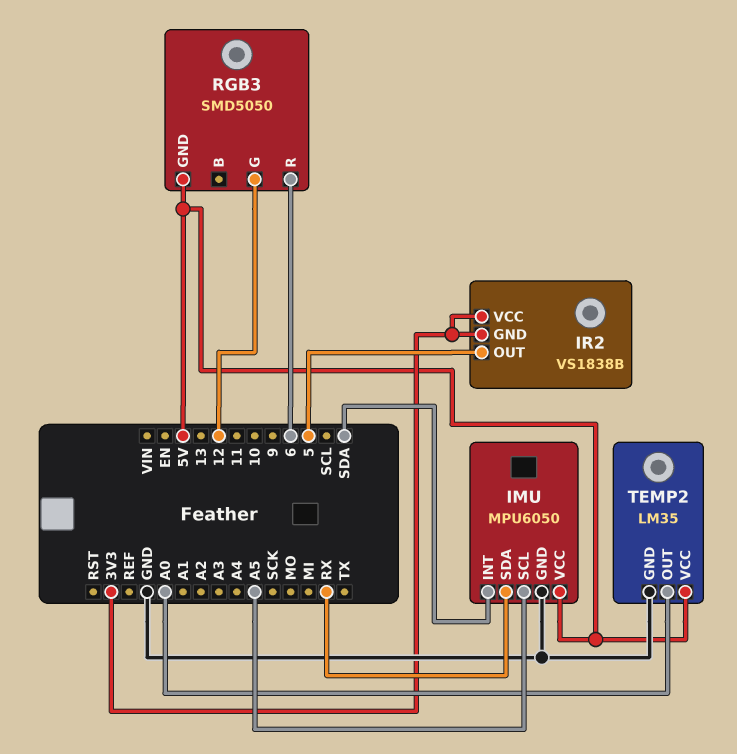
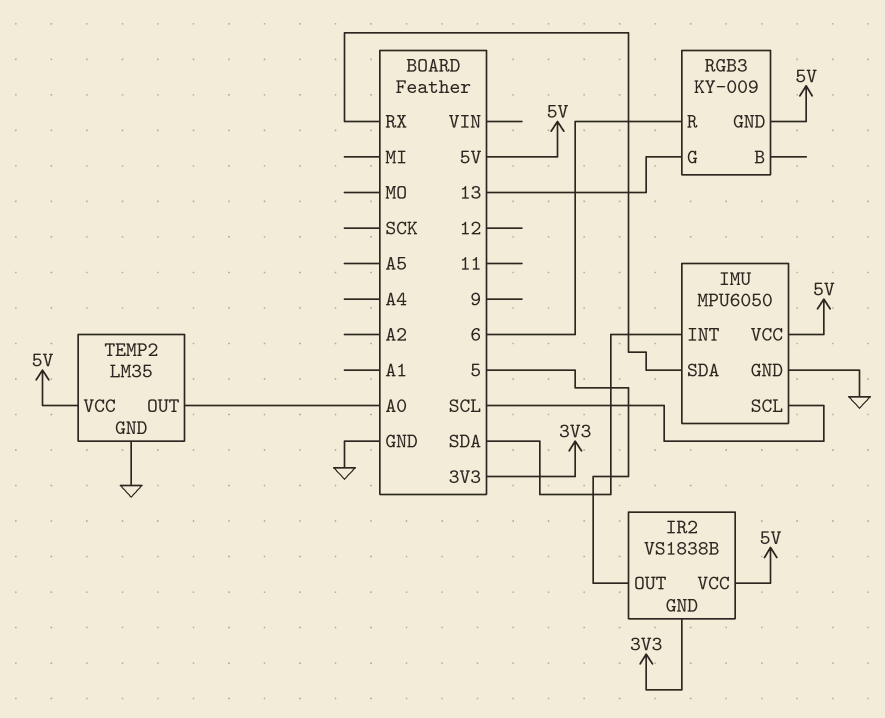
IMU pin SCL: A5 -> SCL
IR2 pin VCC: 3V3 -> 5V
RGB3: SMD5050 -> KY-009
RGB3 pin G: 12 -> 13

